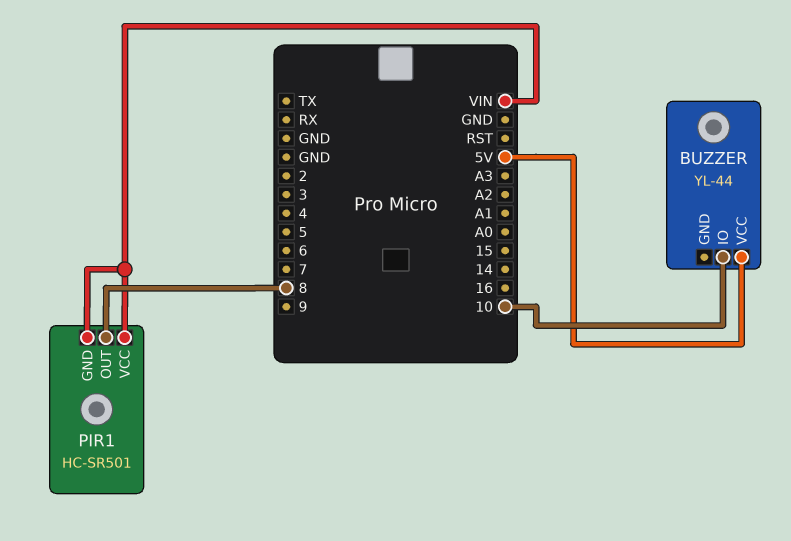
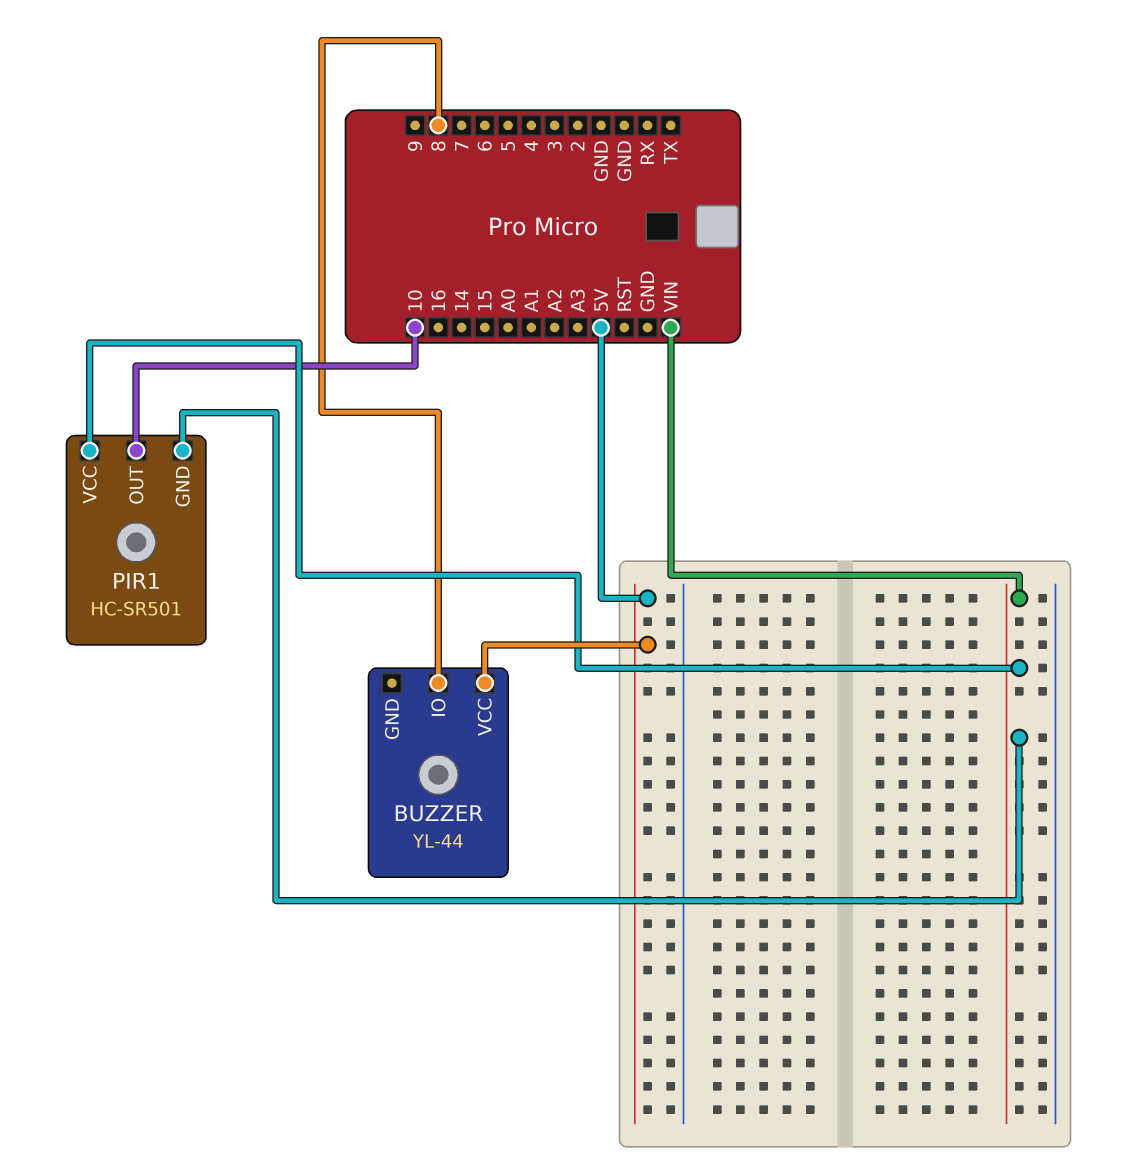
BUZZER pin IO: 10 -> 8
PIR1 pin OUT: 8 -> 10

